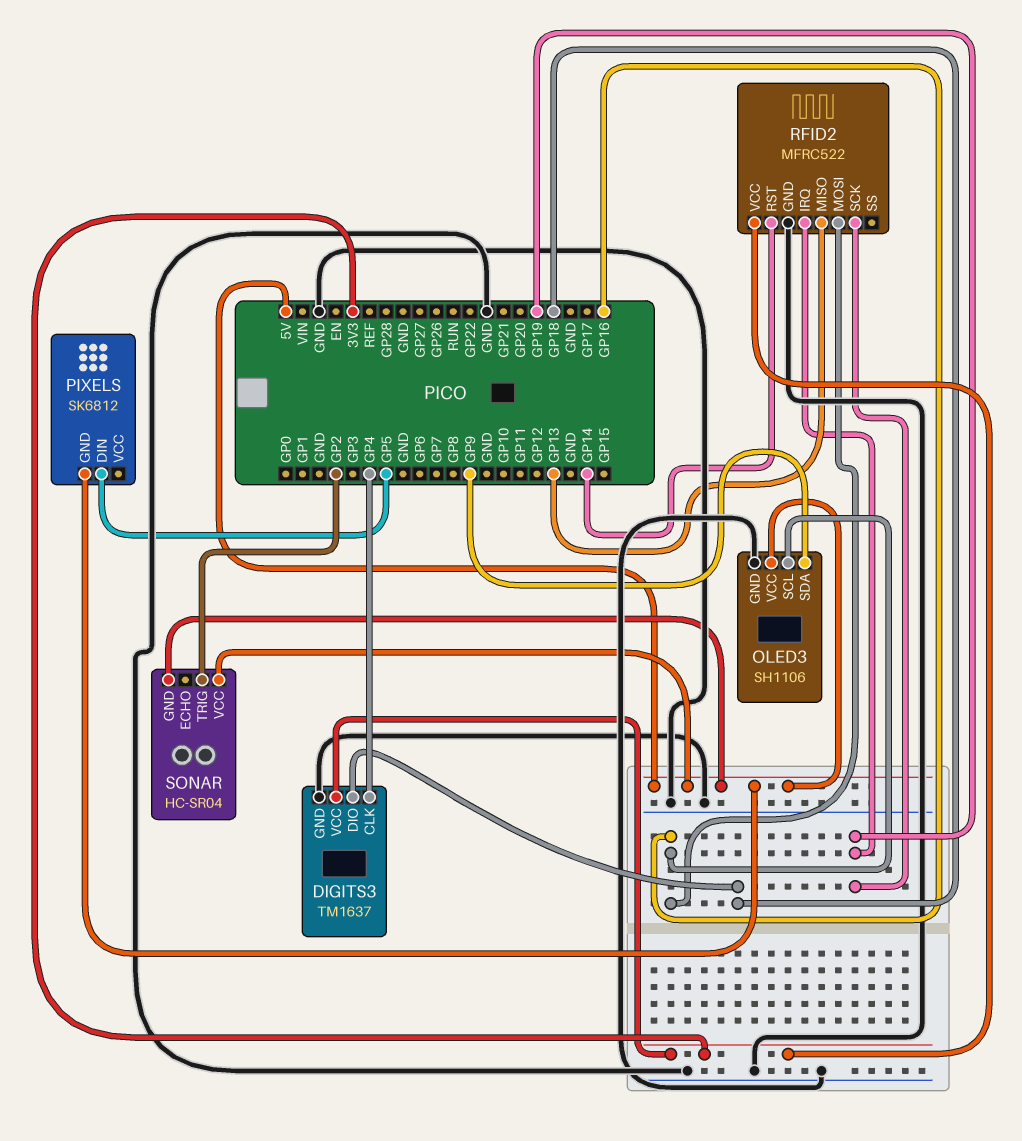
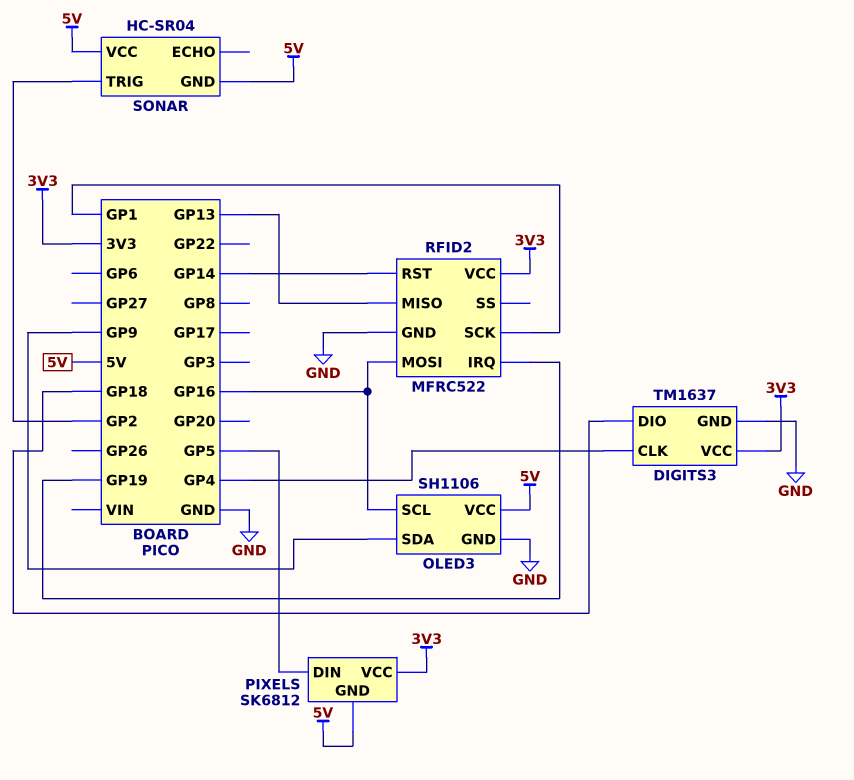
PIXELS pin VCC: none -> 3V3
RFID2 pin SCK: GP19 -> GP1

